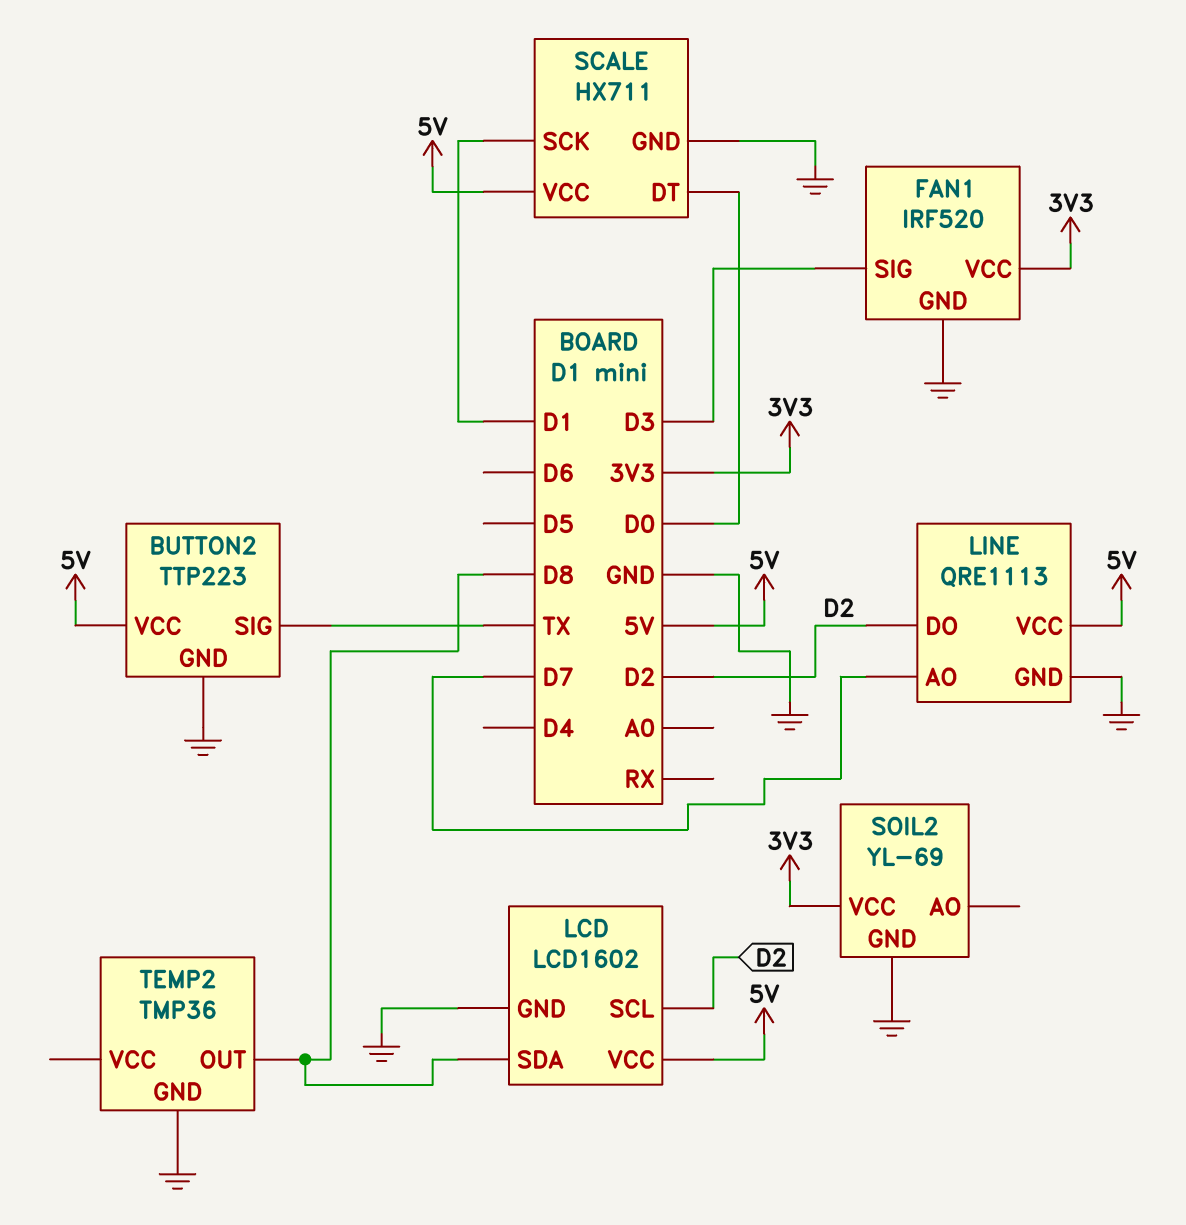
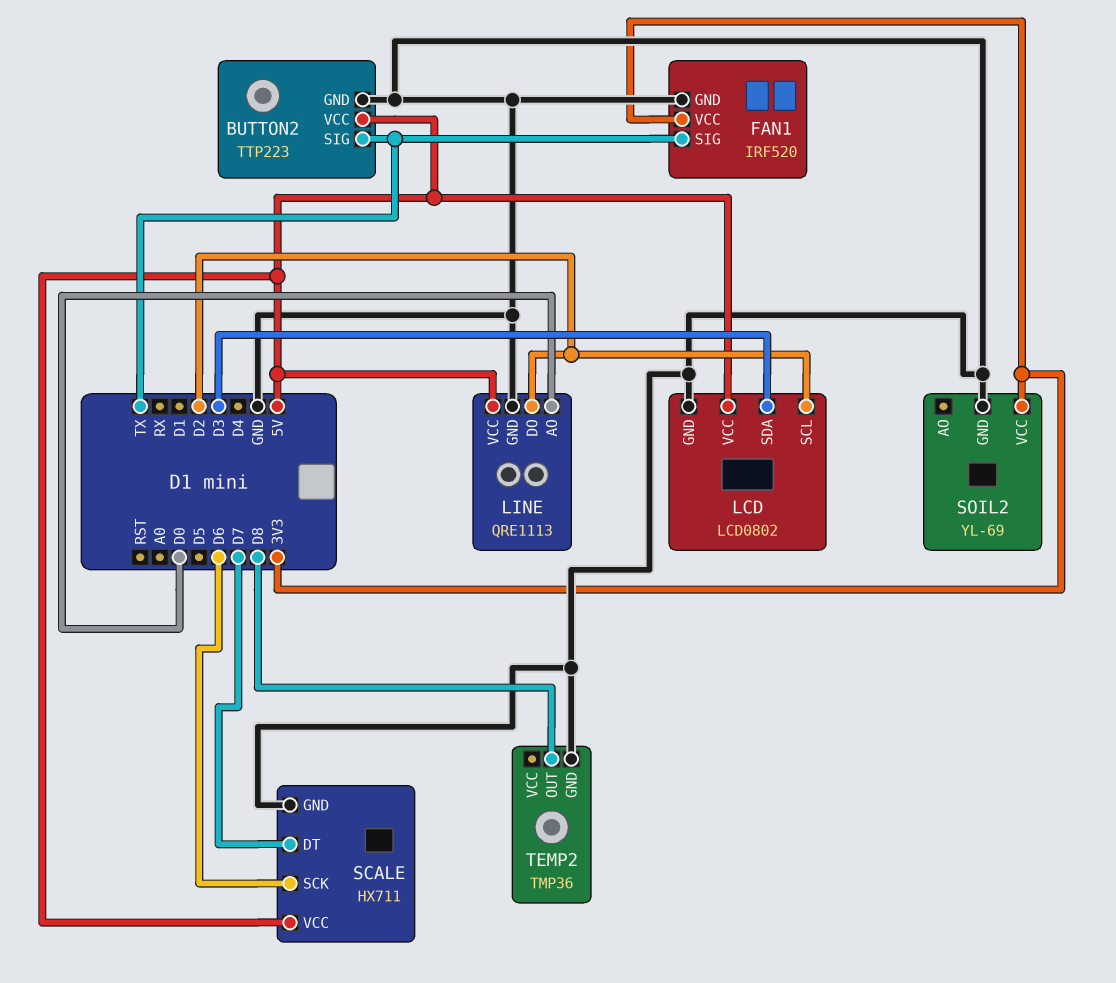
FAN1 pin SIG: D3 -> TX
LCD: LCD1602 -> LCD0802
LCD pin SDA: D8 -> D3
LINE pin AO: D7 -> D0
SCALE pin DT: D0 -> D7
SCALE pin SCK: D1 -> D6

